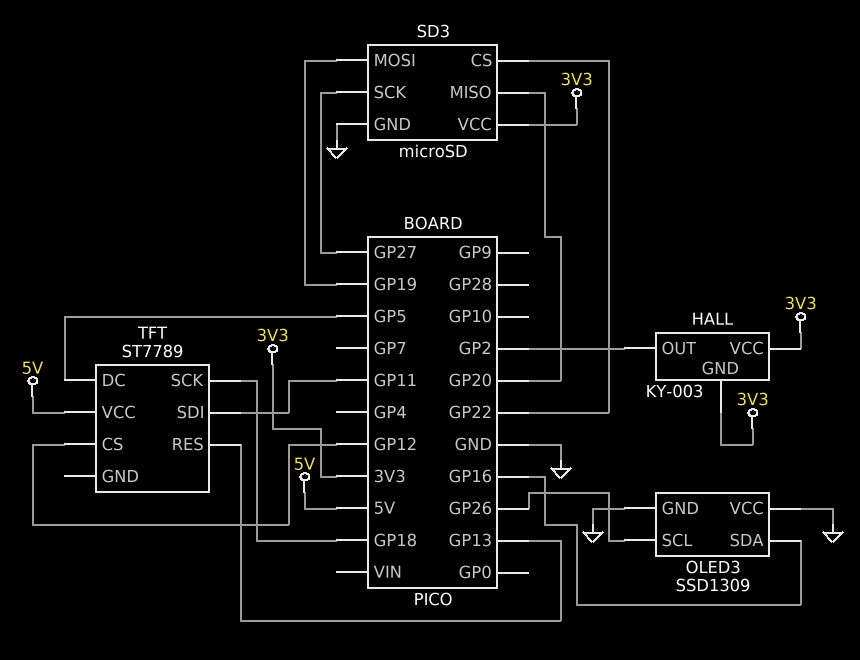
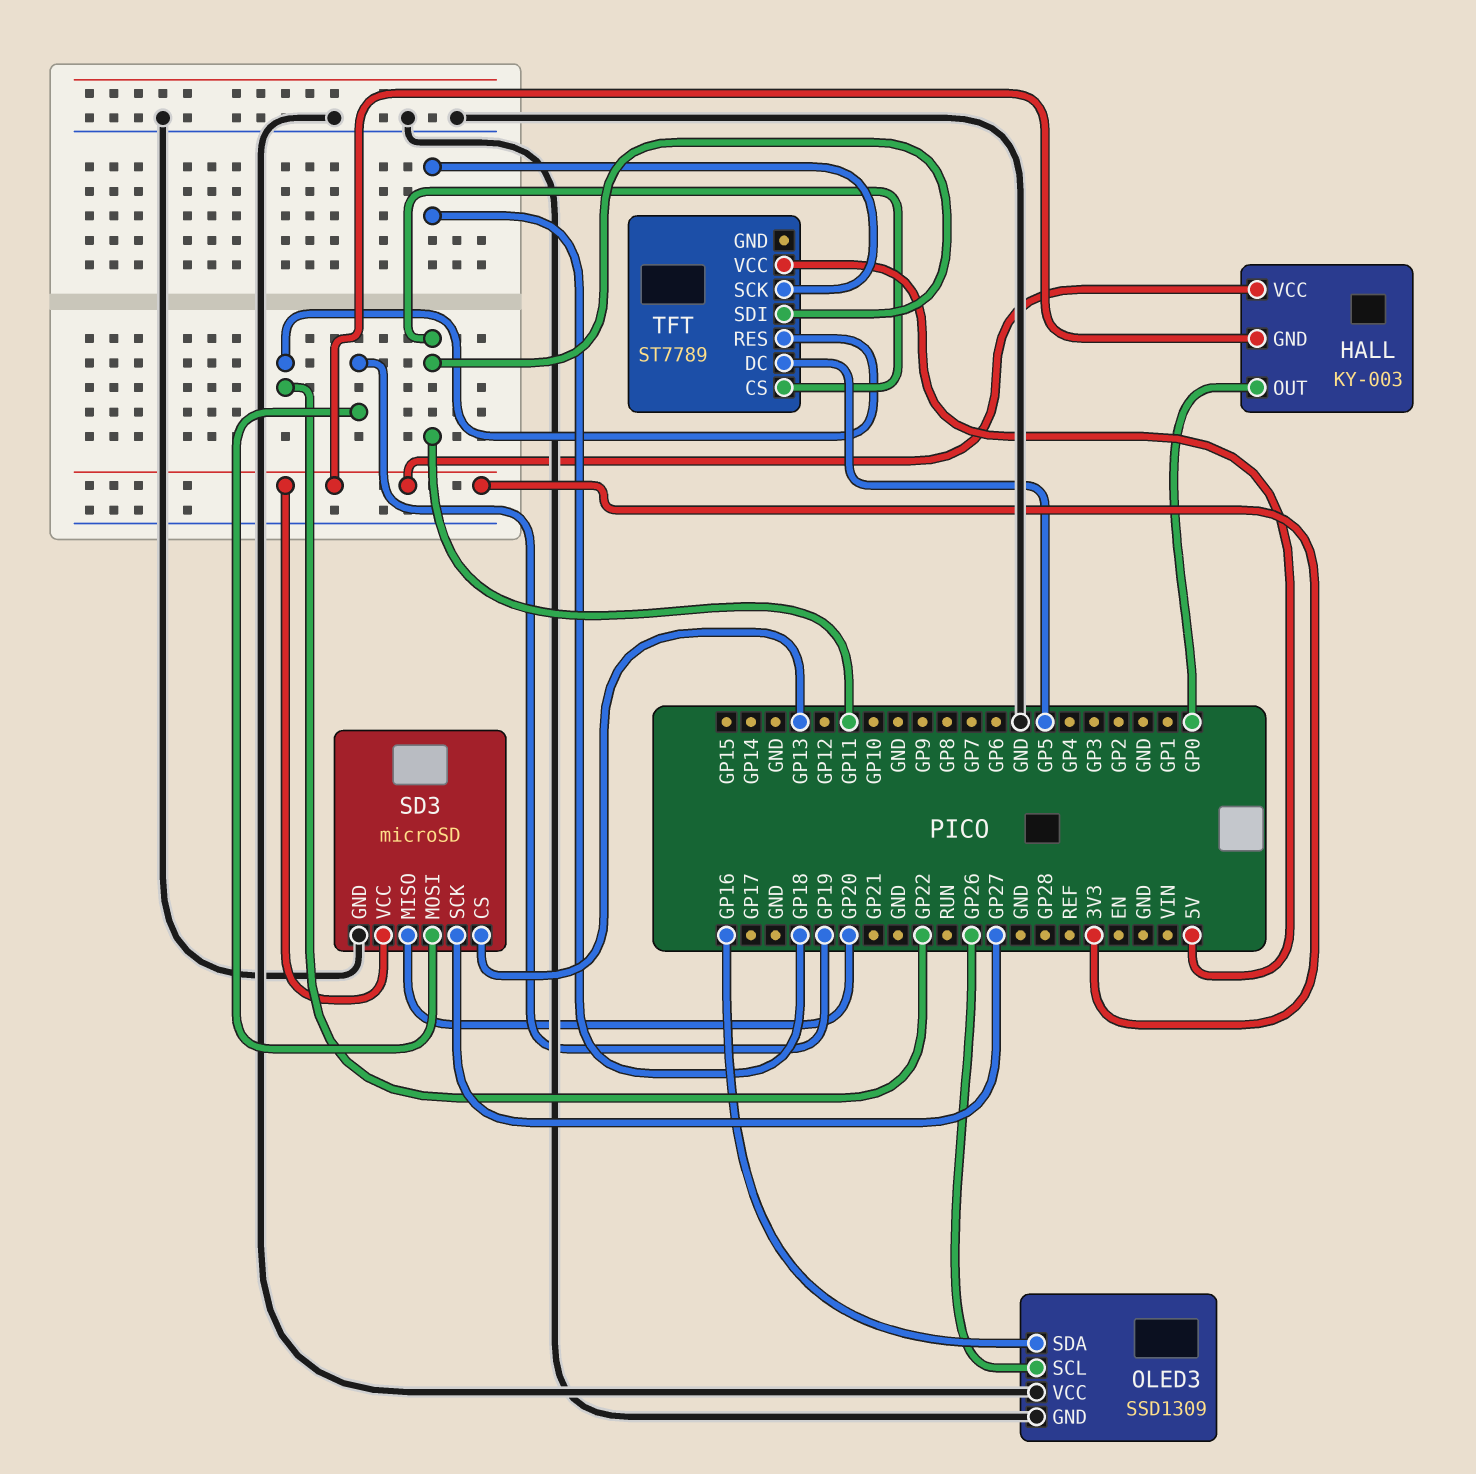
HALL pin OUT: GP2 -> GP0
SD3 pin CS: GP22 -> GP13
TFT pin CS: GP12 -> GP11
TFT pin RES: GP13 -> GP22

